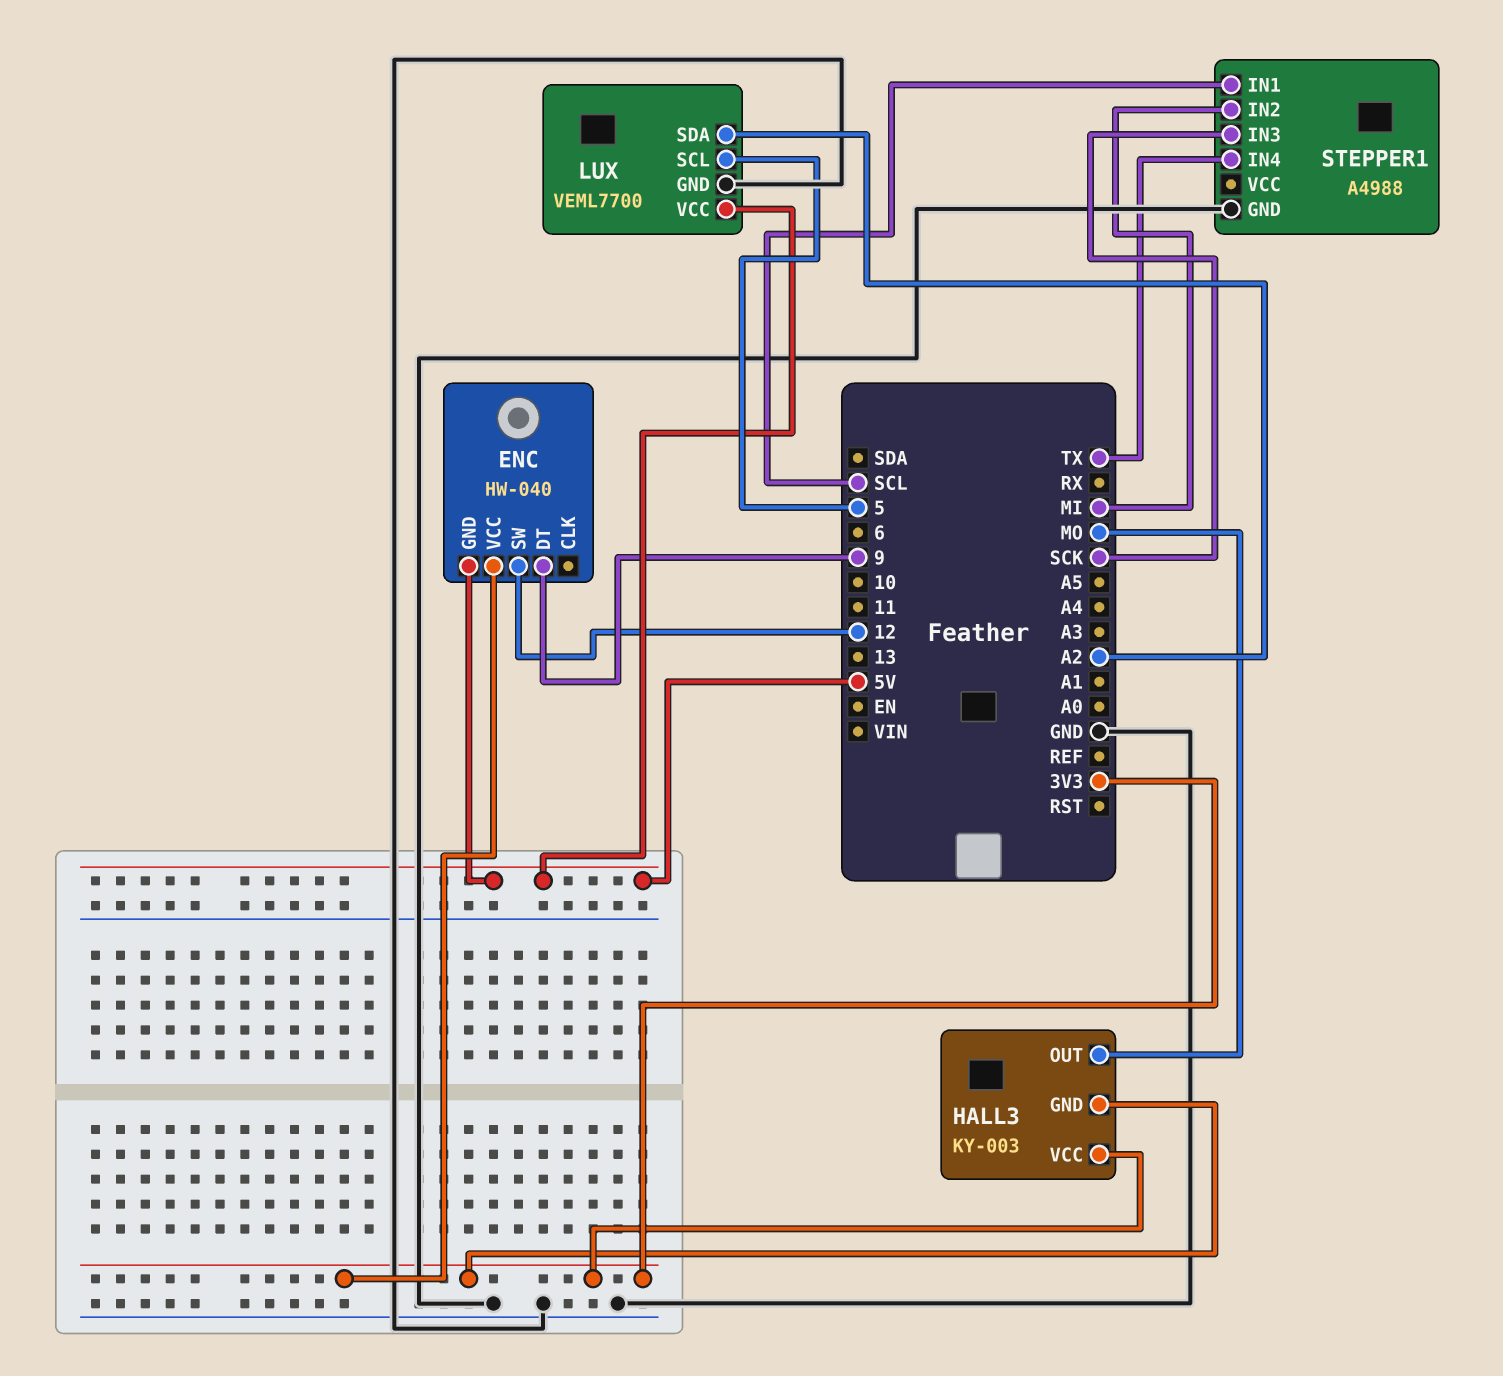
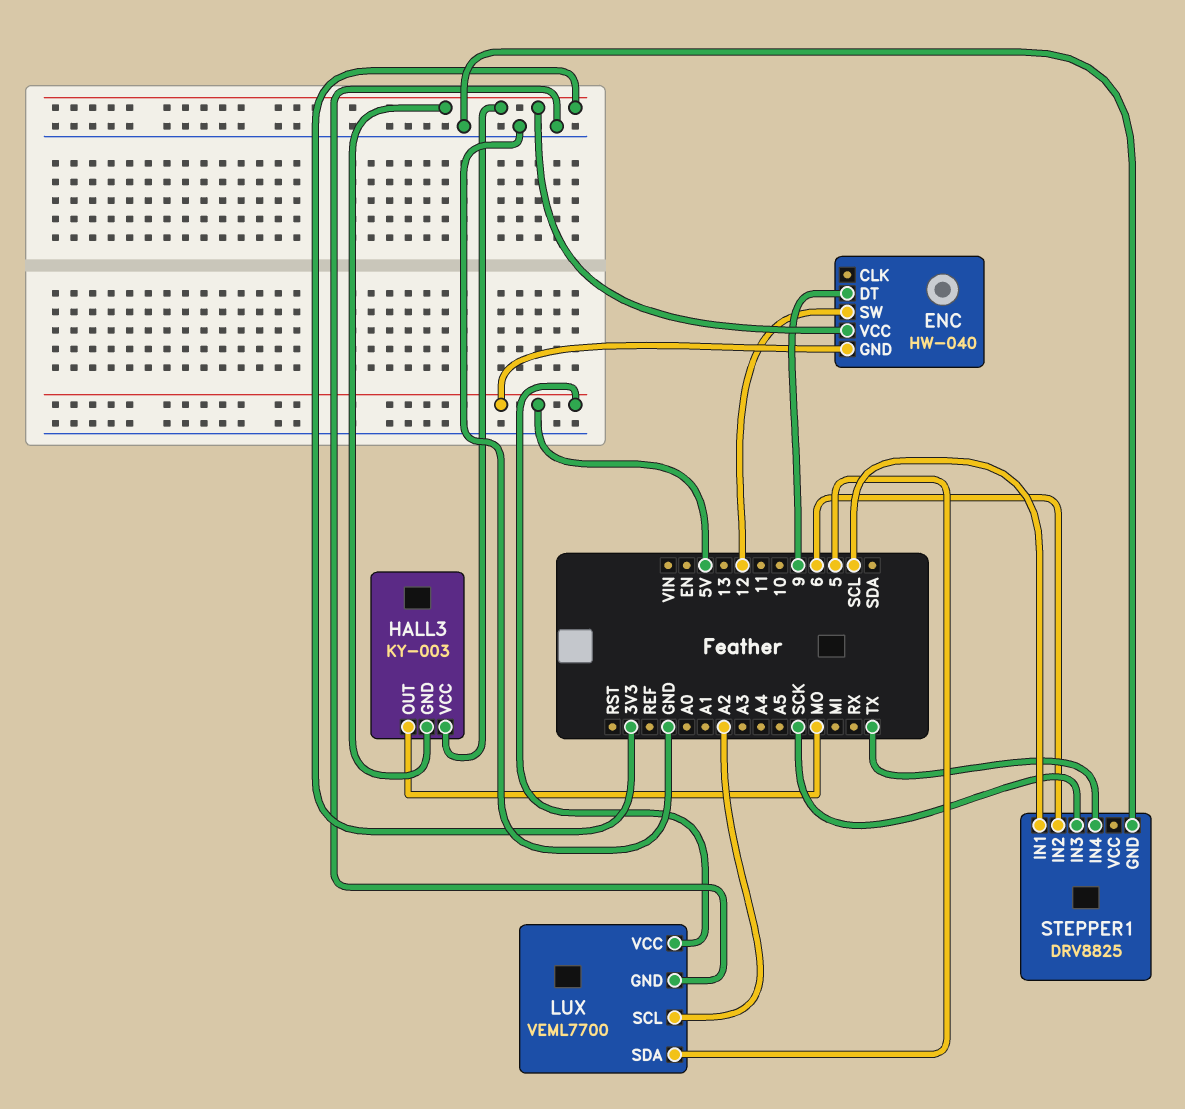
LUX pin SCL: 5 -> A2
LUX pin SDA: A2 -> 5
STEPPER1: A4988 -> DRV8825
STEPPER1 pin IN2: MI -> 6

